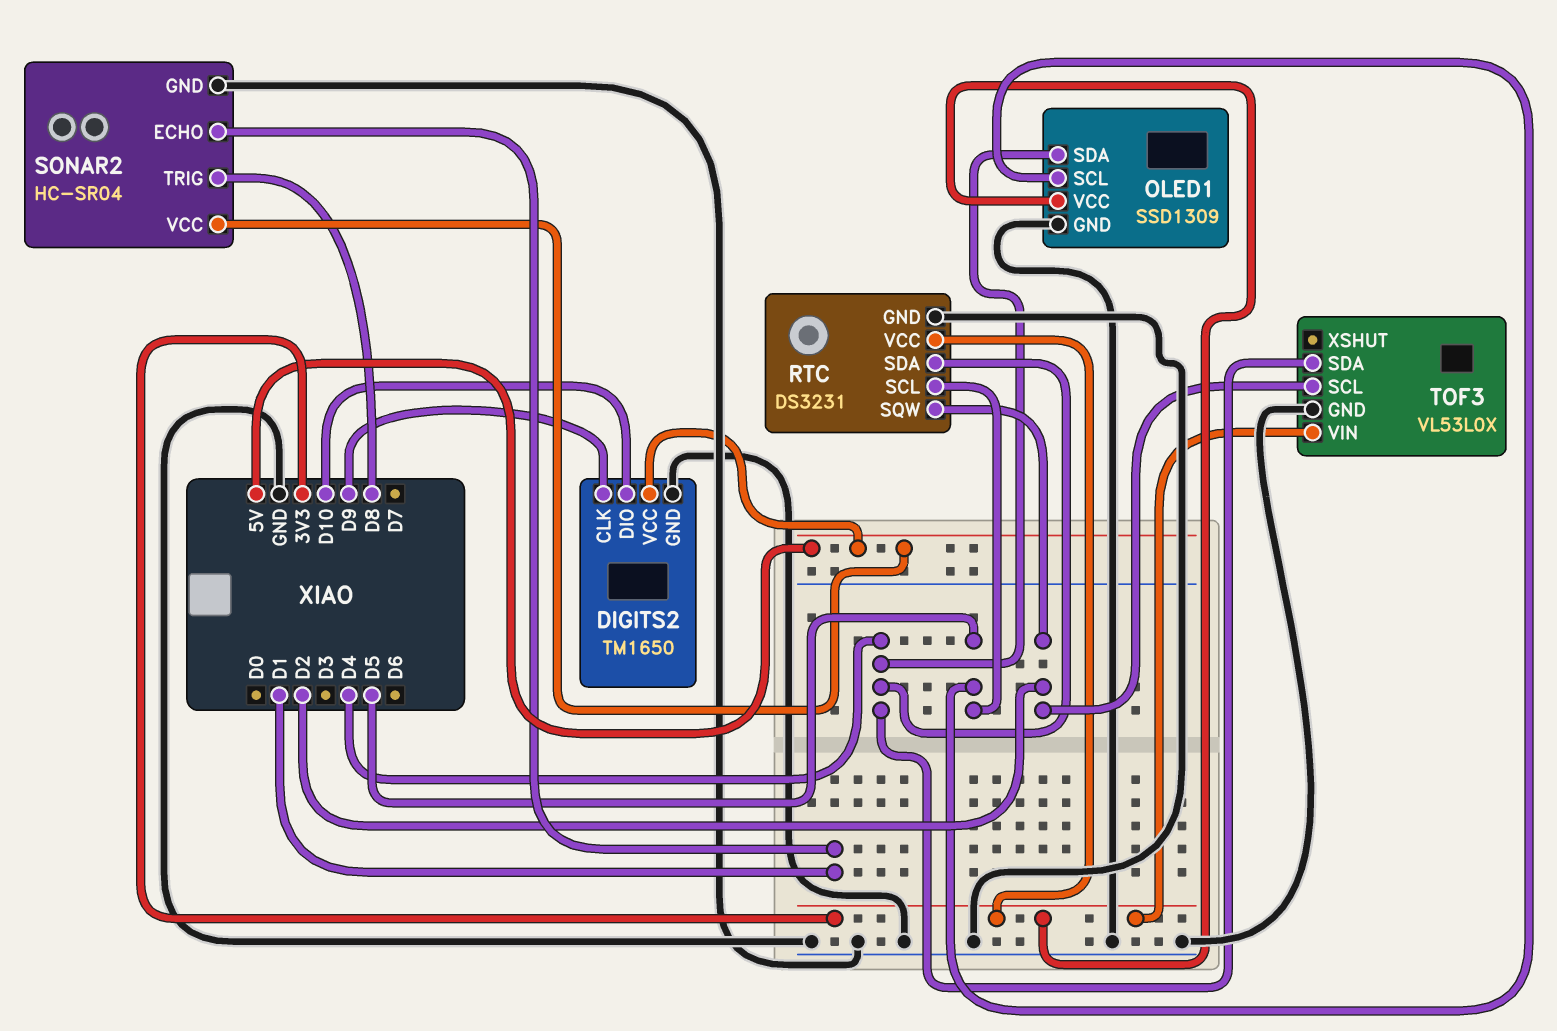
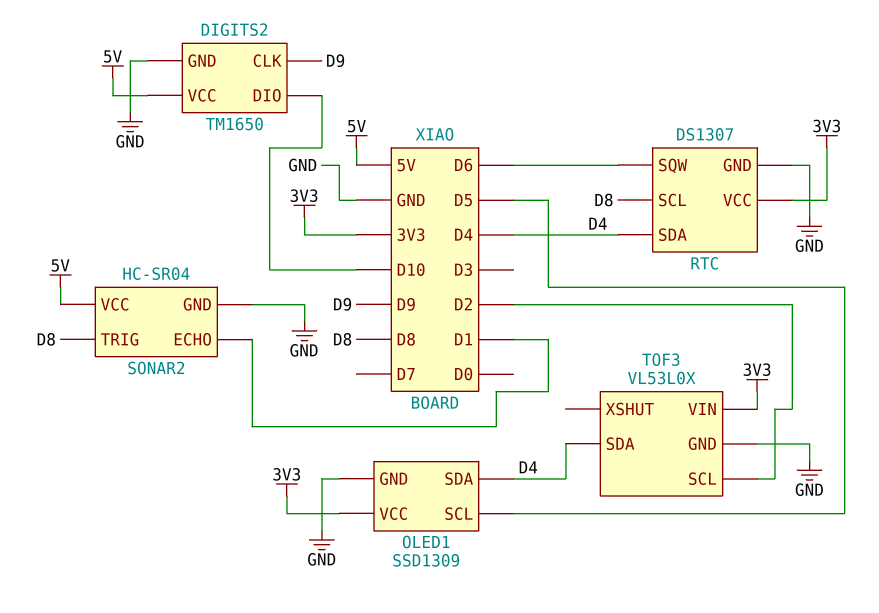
RTC: DS3231 -> DS1307
RTC pin SCL: D5 -> D8
RTC pin SQW: D2 -> D6

